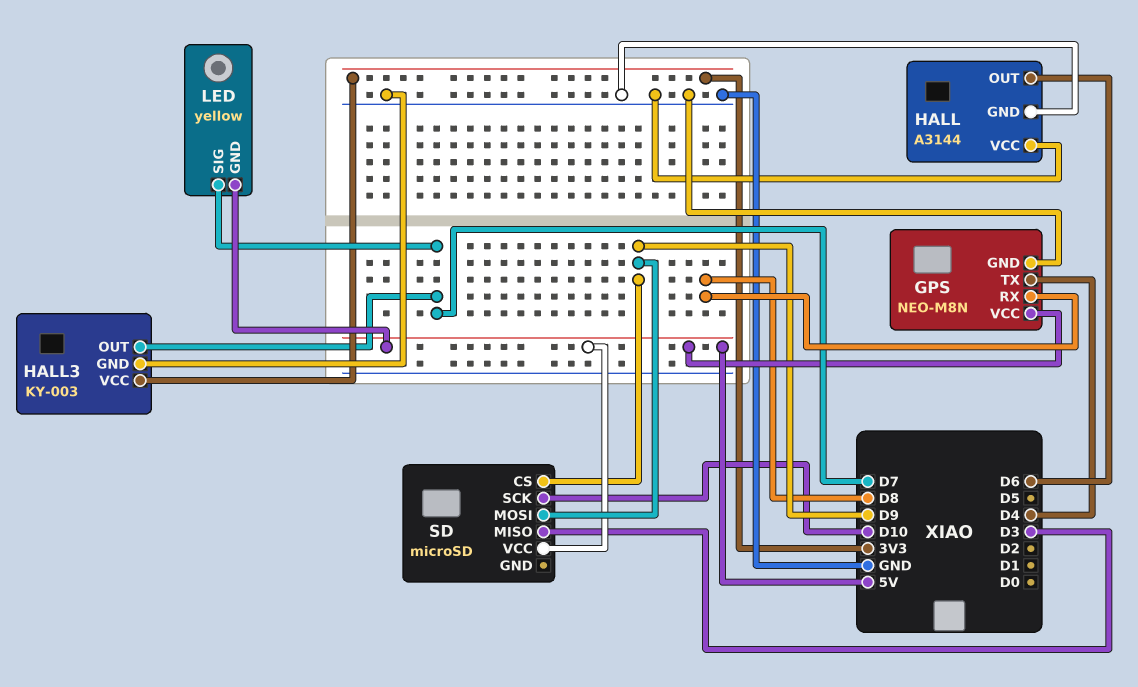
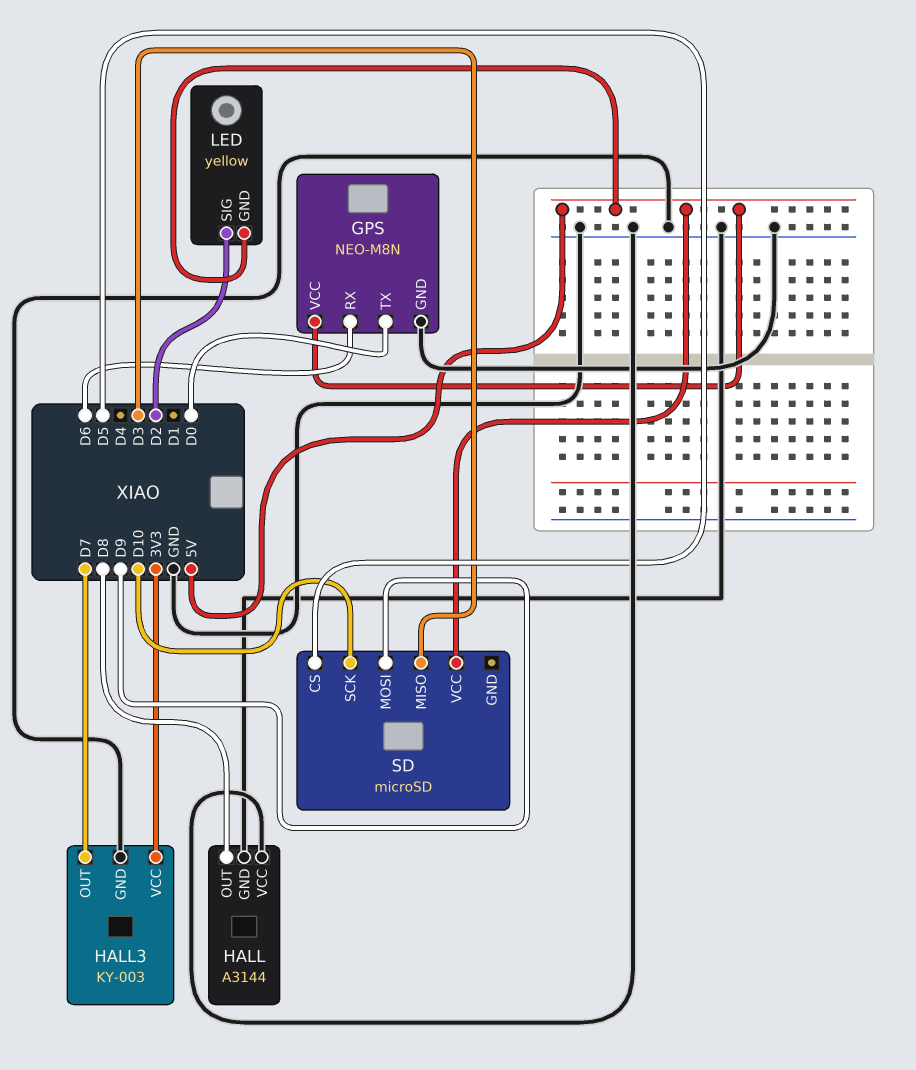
GPS pin RX: D8 -> D6
GPS pin TX: D4 -> D0
HALL pin OUT: D6 -> D8
LED pin SIG: D7 -> D2
SD pin CS: D9 -> D5

